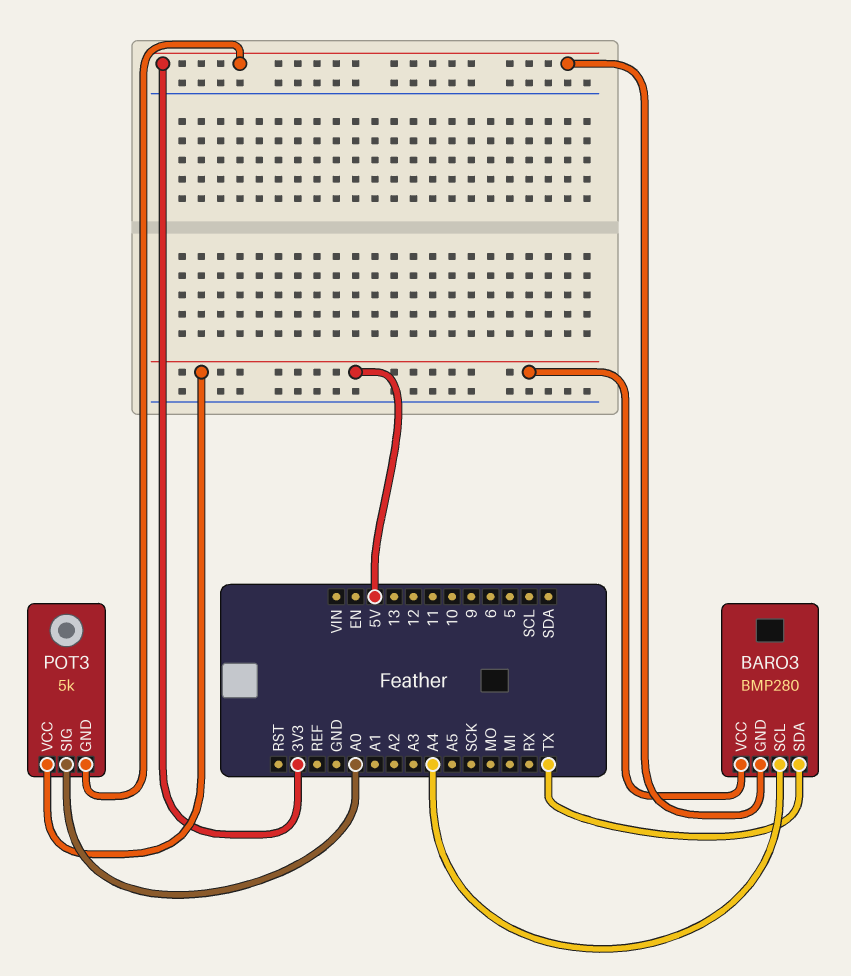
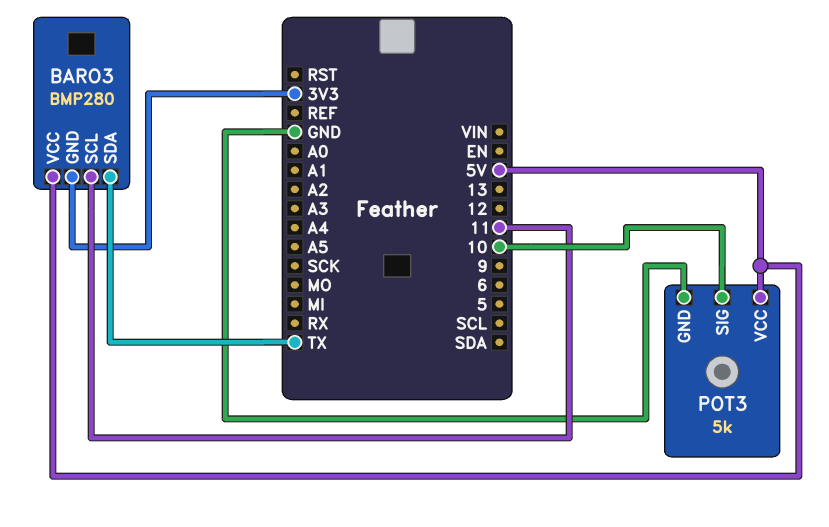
BARO3 pin SCL: A4 -> 11
POT3 pin GND: 3V3 -> GND
POT3 pin SIG: A0 -> 10

